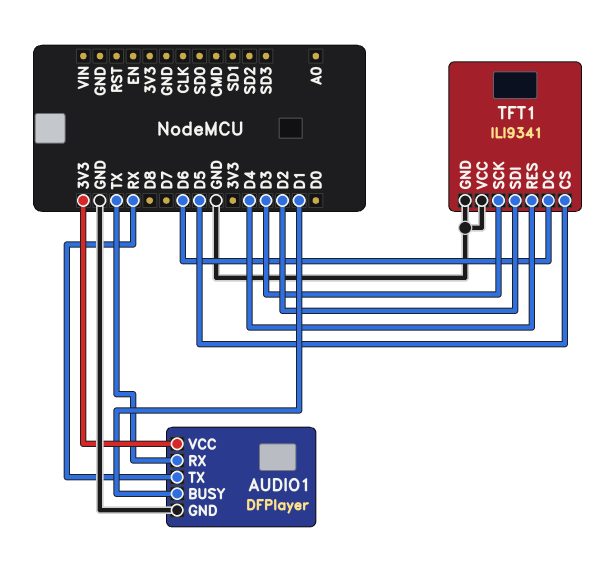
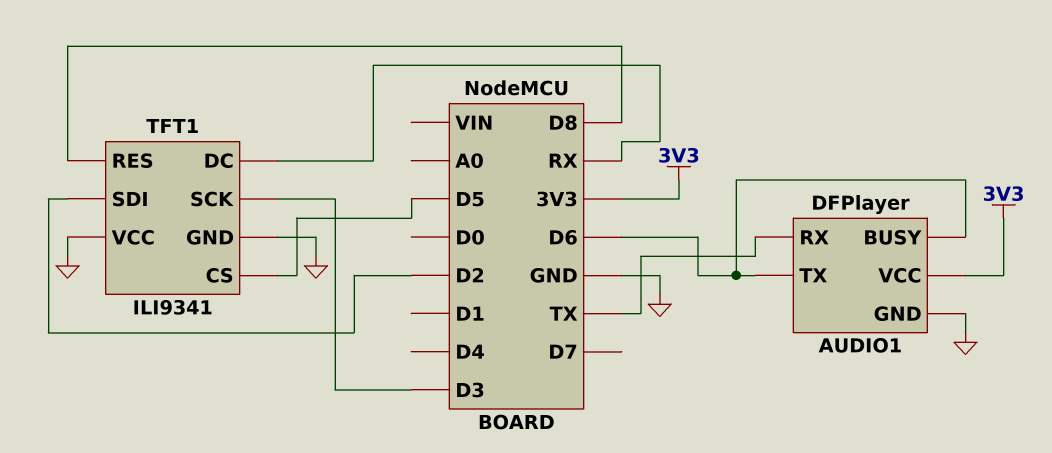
AUDIO1 pin BUSY: D1 -> D6
AUDIO1 pin TX: RX -> D6
TFT1 pin DC: D6 -> RX
TFT1 pin RES: D4 -> D8

